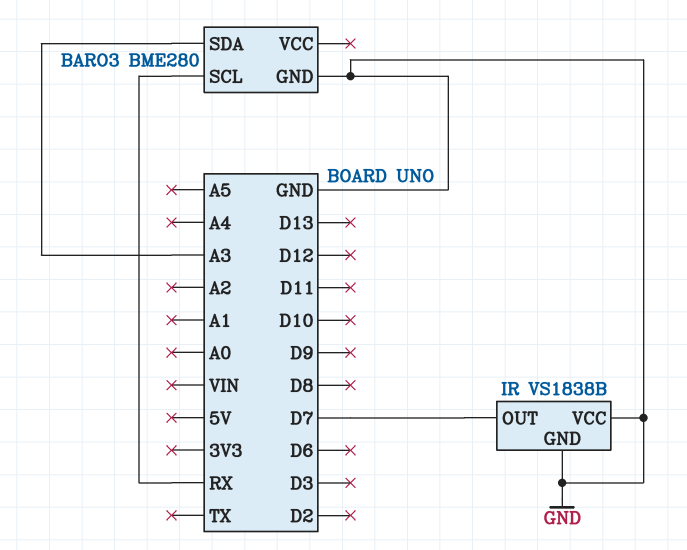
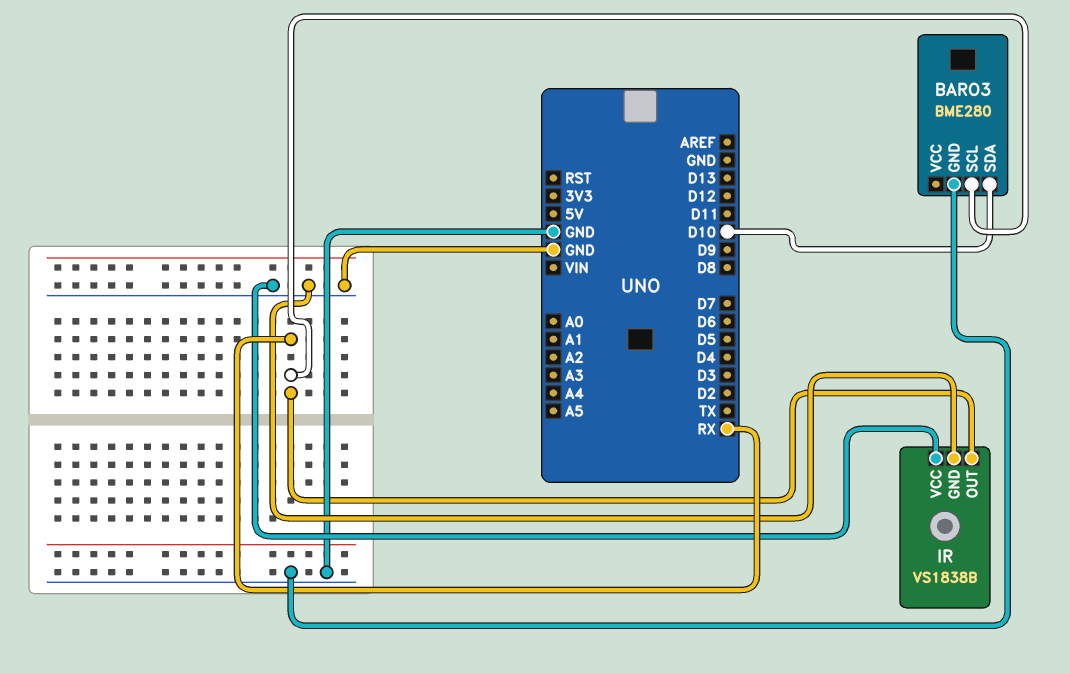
BARO3 pin SDA: A3 -> D10
IR pin OUT: D7 -> RX

